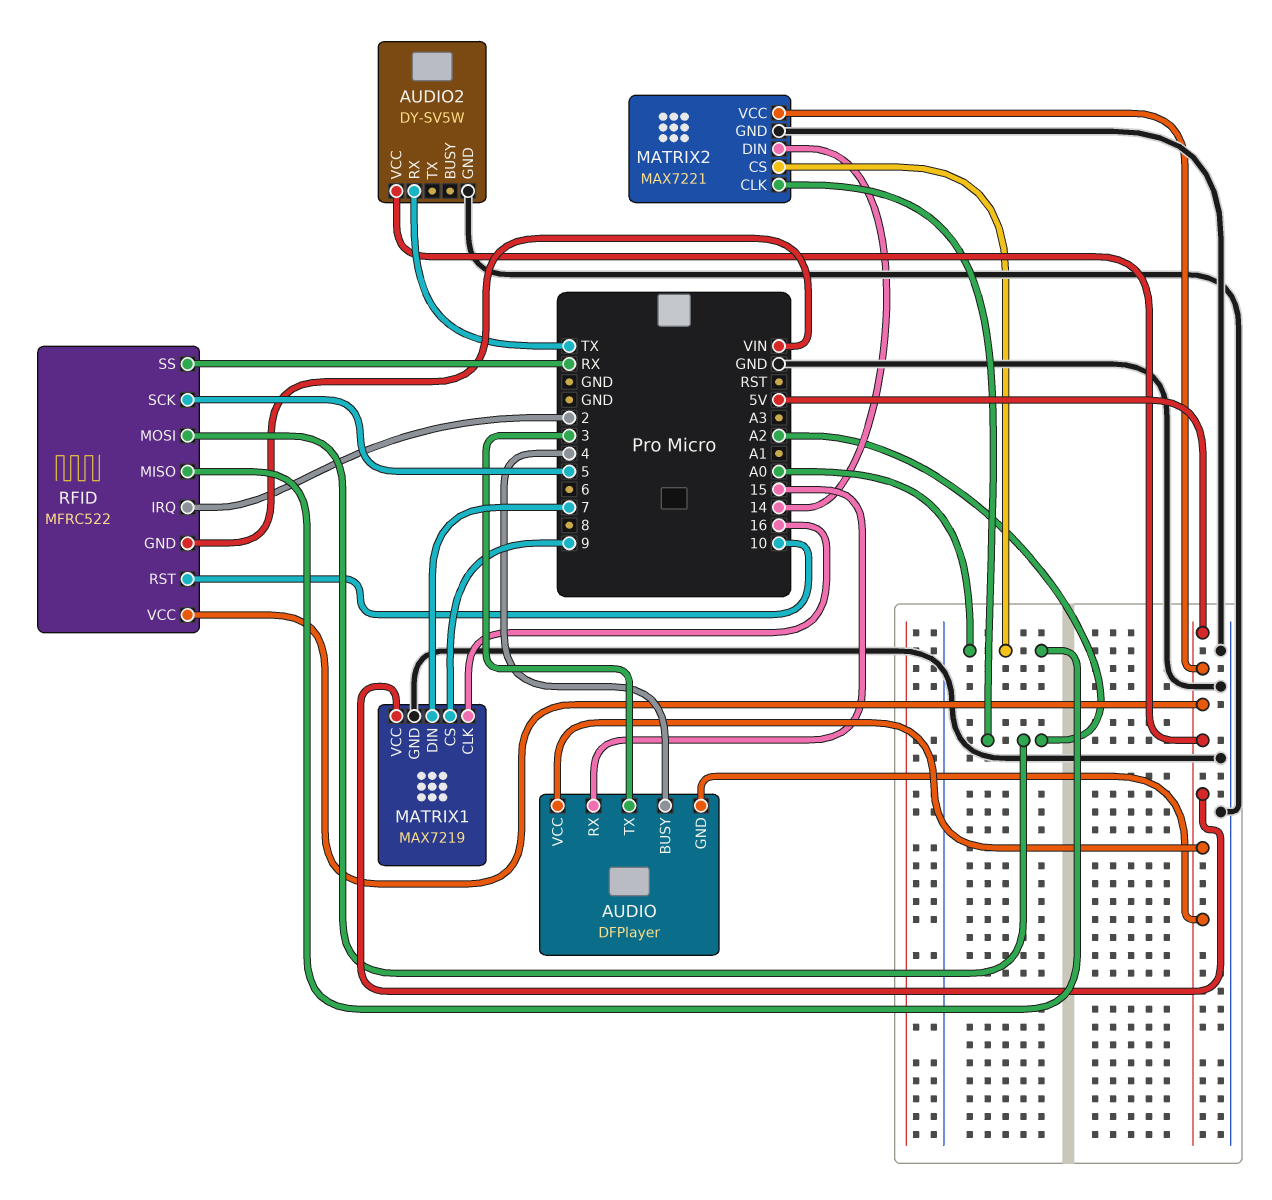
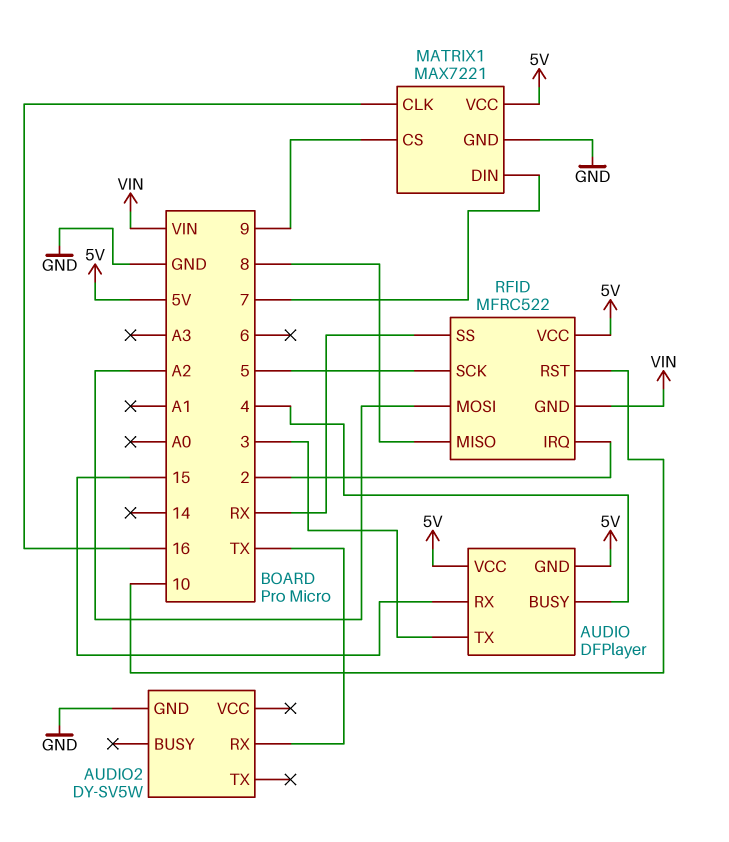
AUDIO2 pin VCC: 5V -> none
MATRIX1: MAX7219 -> MAX7221
MATRIX2: MAX7221 -> none
MATRIX2 pin CLK: A2 -> none
MATRIX2 pin CS: A0 -> none
MATRIX2 pin DIN: 14 -> none
MATRIX2 pin GND: GND -> none
MATRIX2 pin VCC: 5V -> none
RFID pin MISO: A0 -> 8

